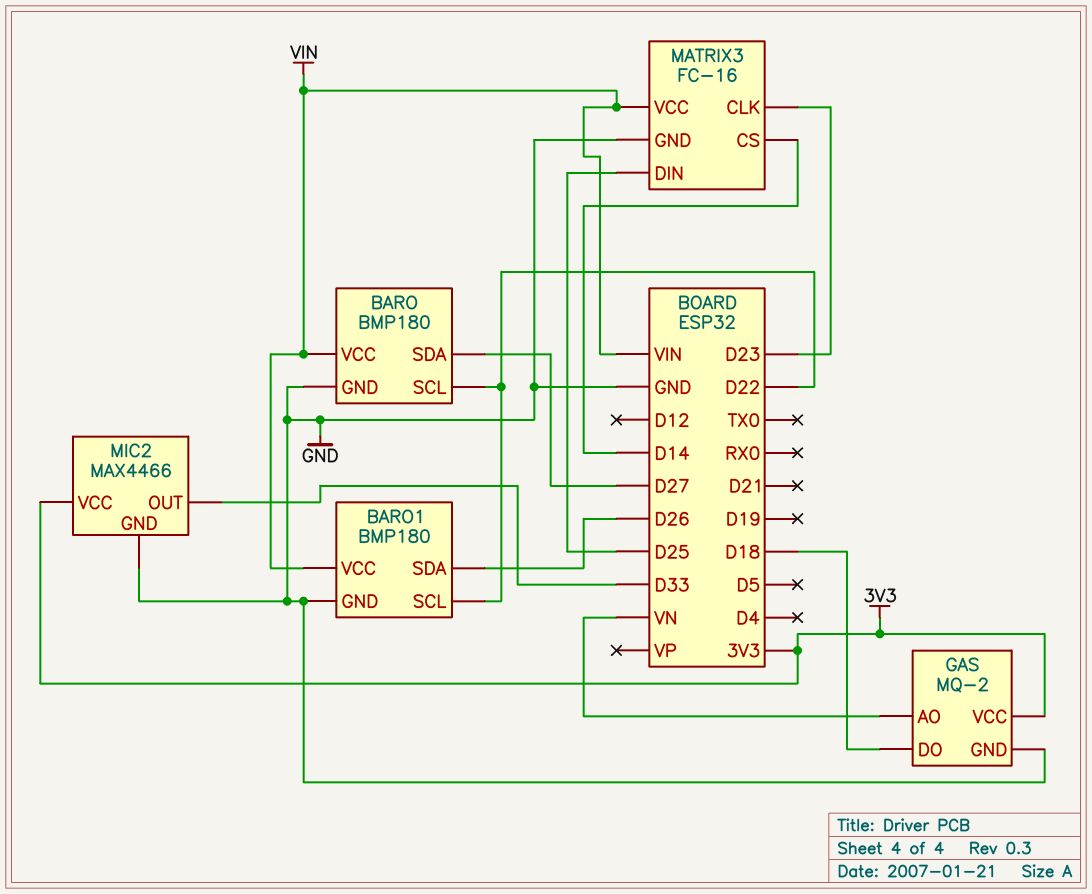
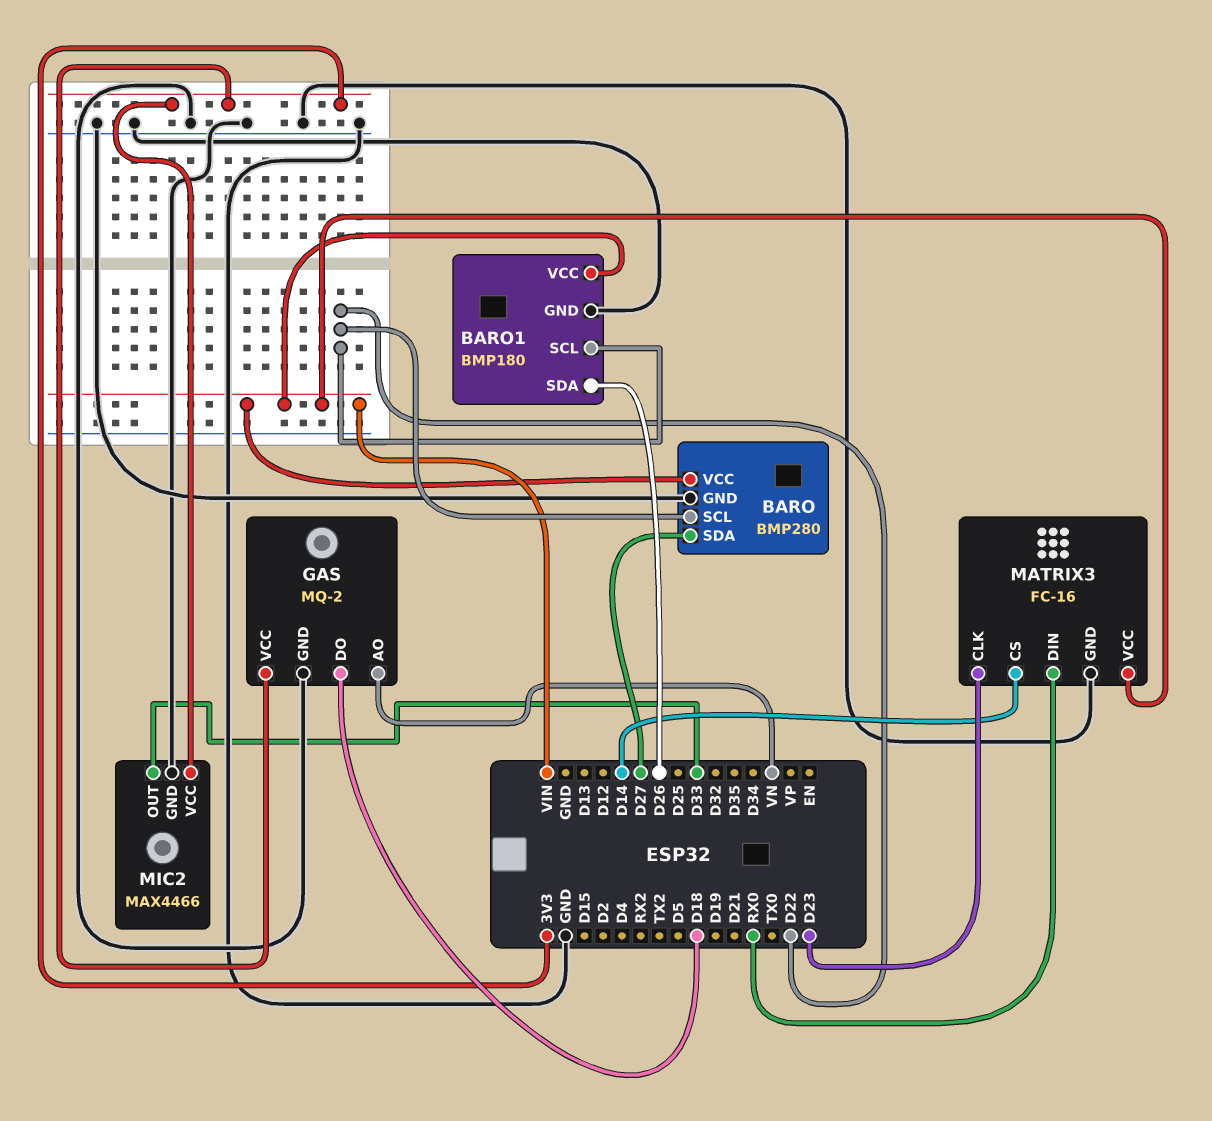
BARO: BMP180 -> BMP280
MATRIX3 pin DIN: D25 -> RX0

